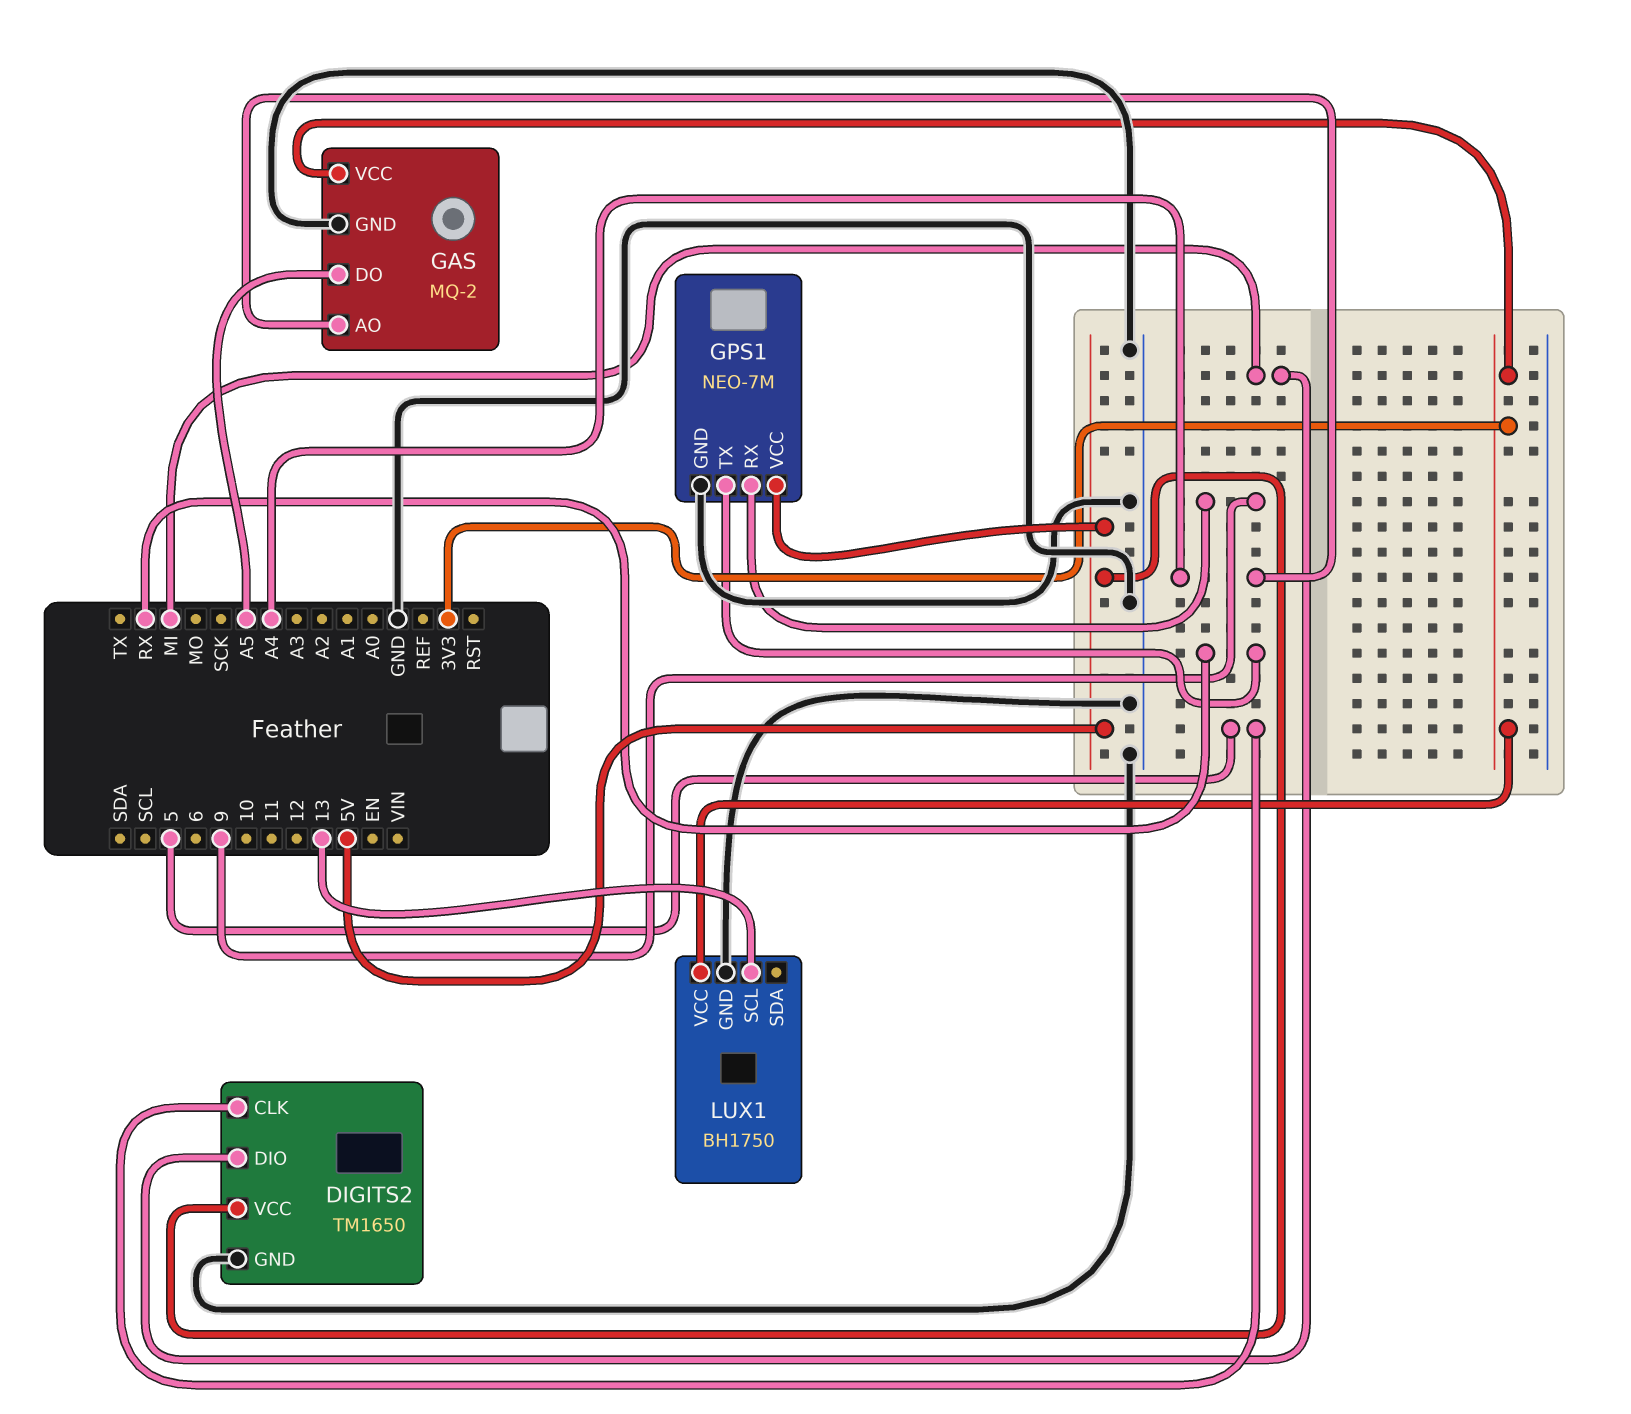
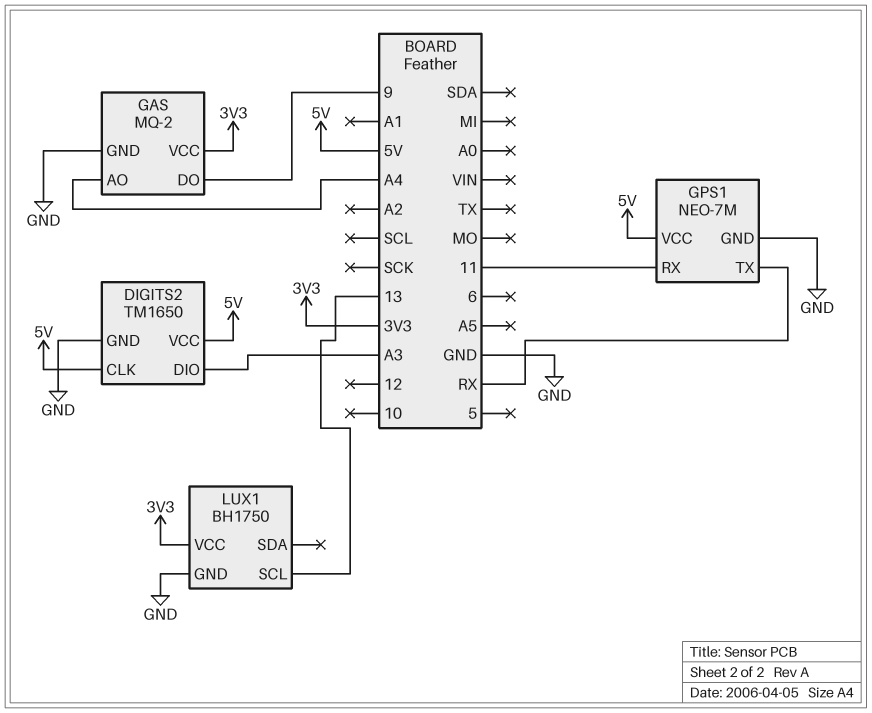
DIGITS2 pin CLK: 5 -> 5V
DIGITS2 pin DIO: MI -> A3
GAS pin DO: A5 -> 9
GPS1 pin RX: 9 -> 11

